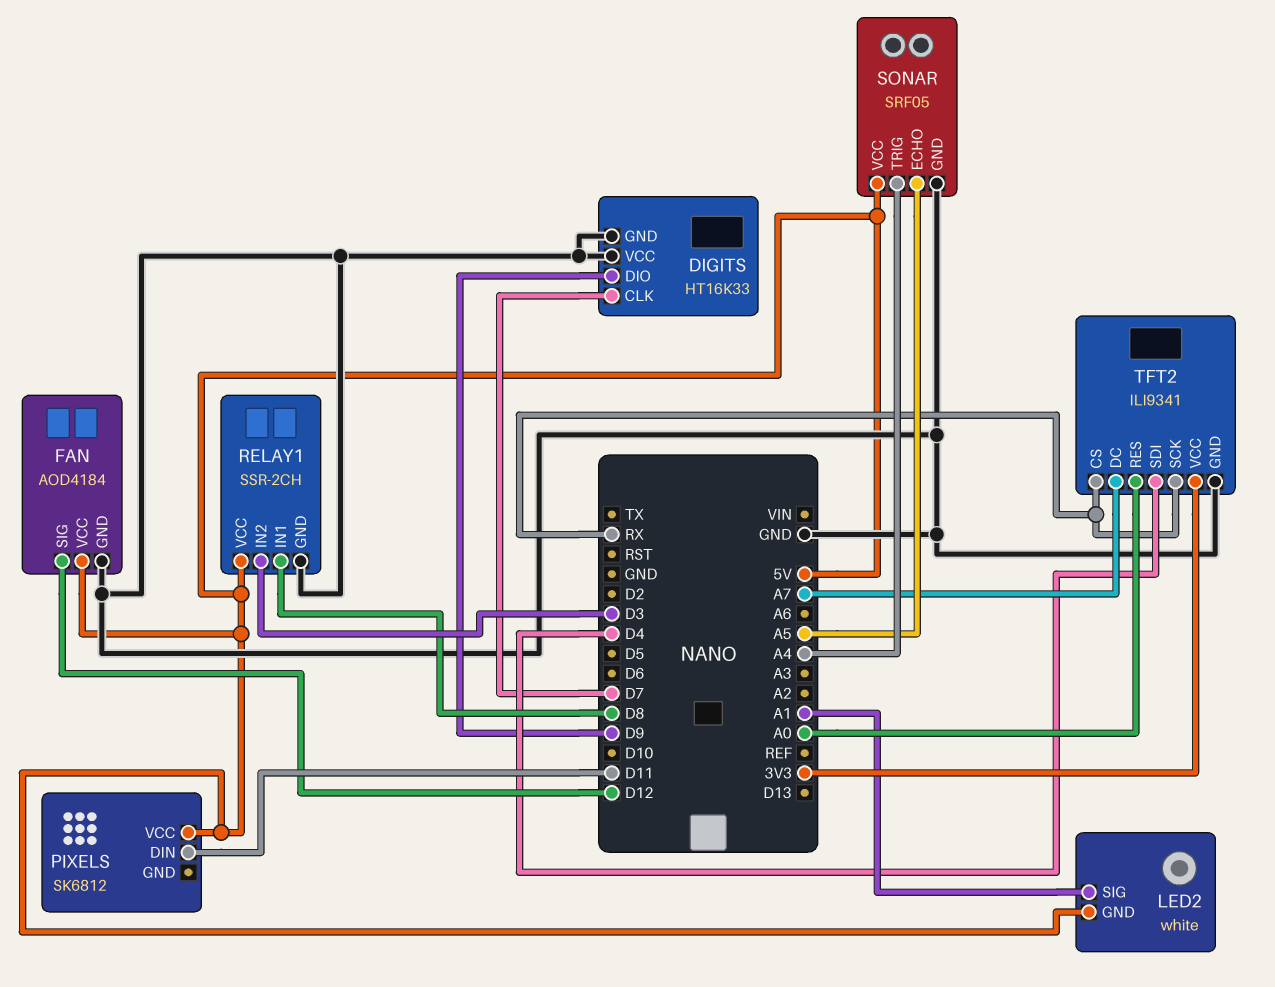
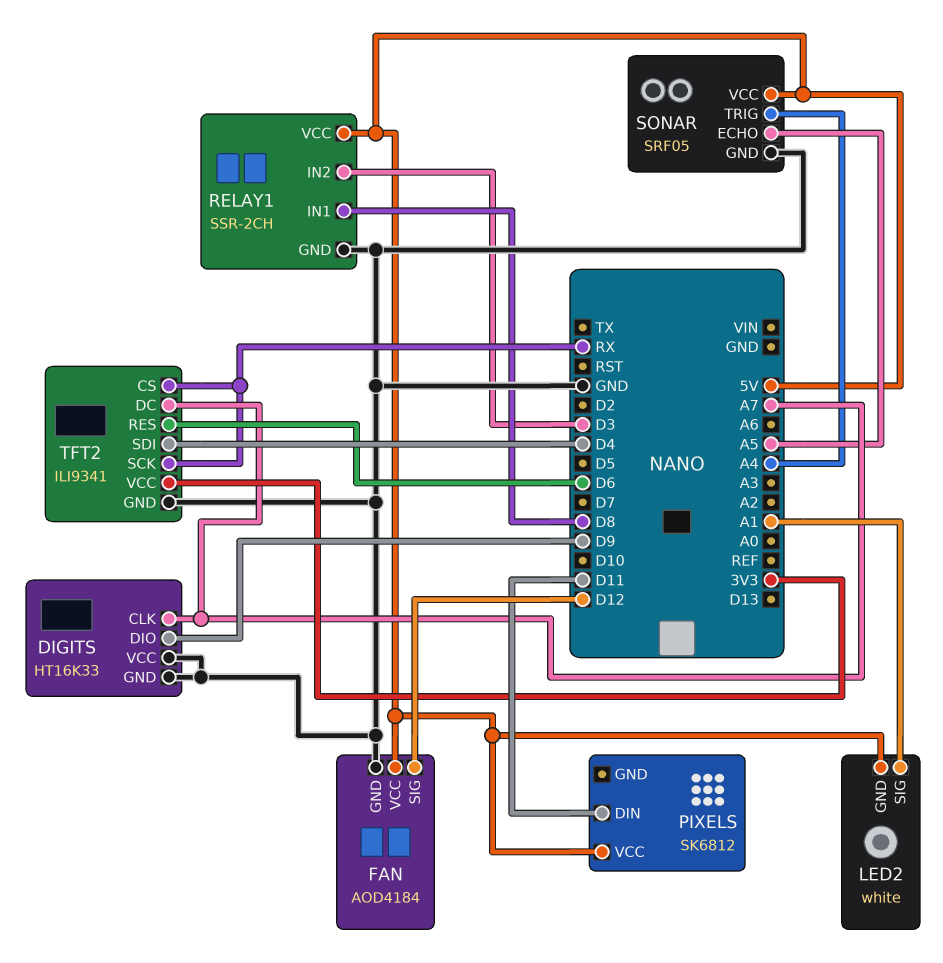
DIGITS pin CLK: D7 -> A7
TFT2 pin RES: A0 -> D6

